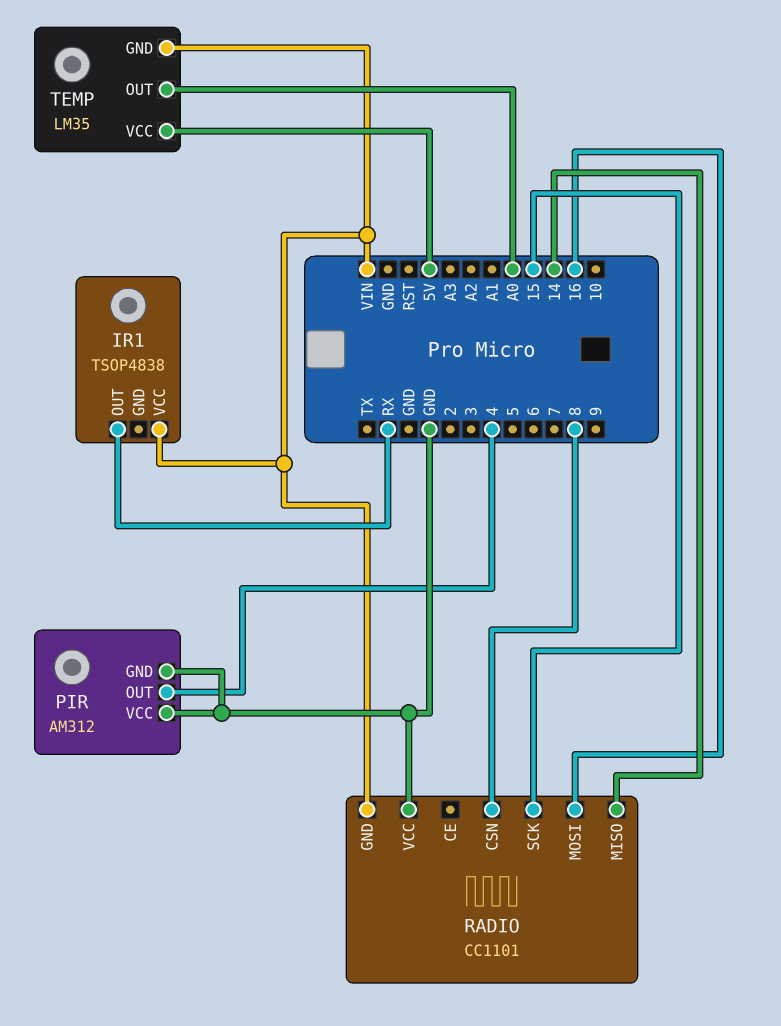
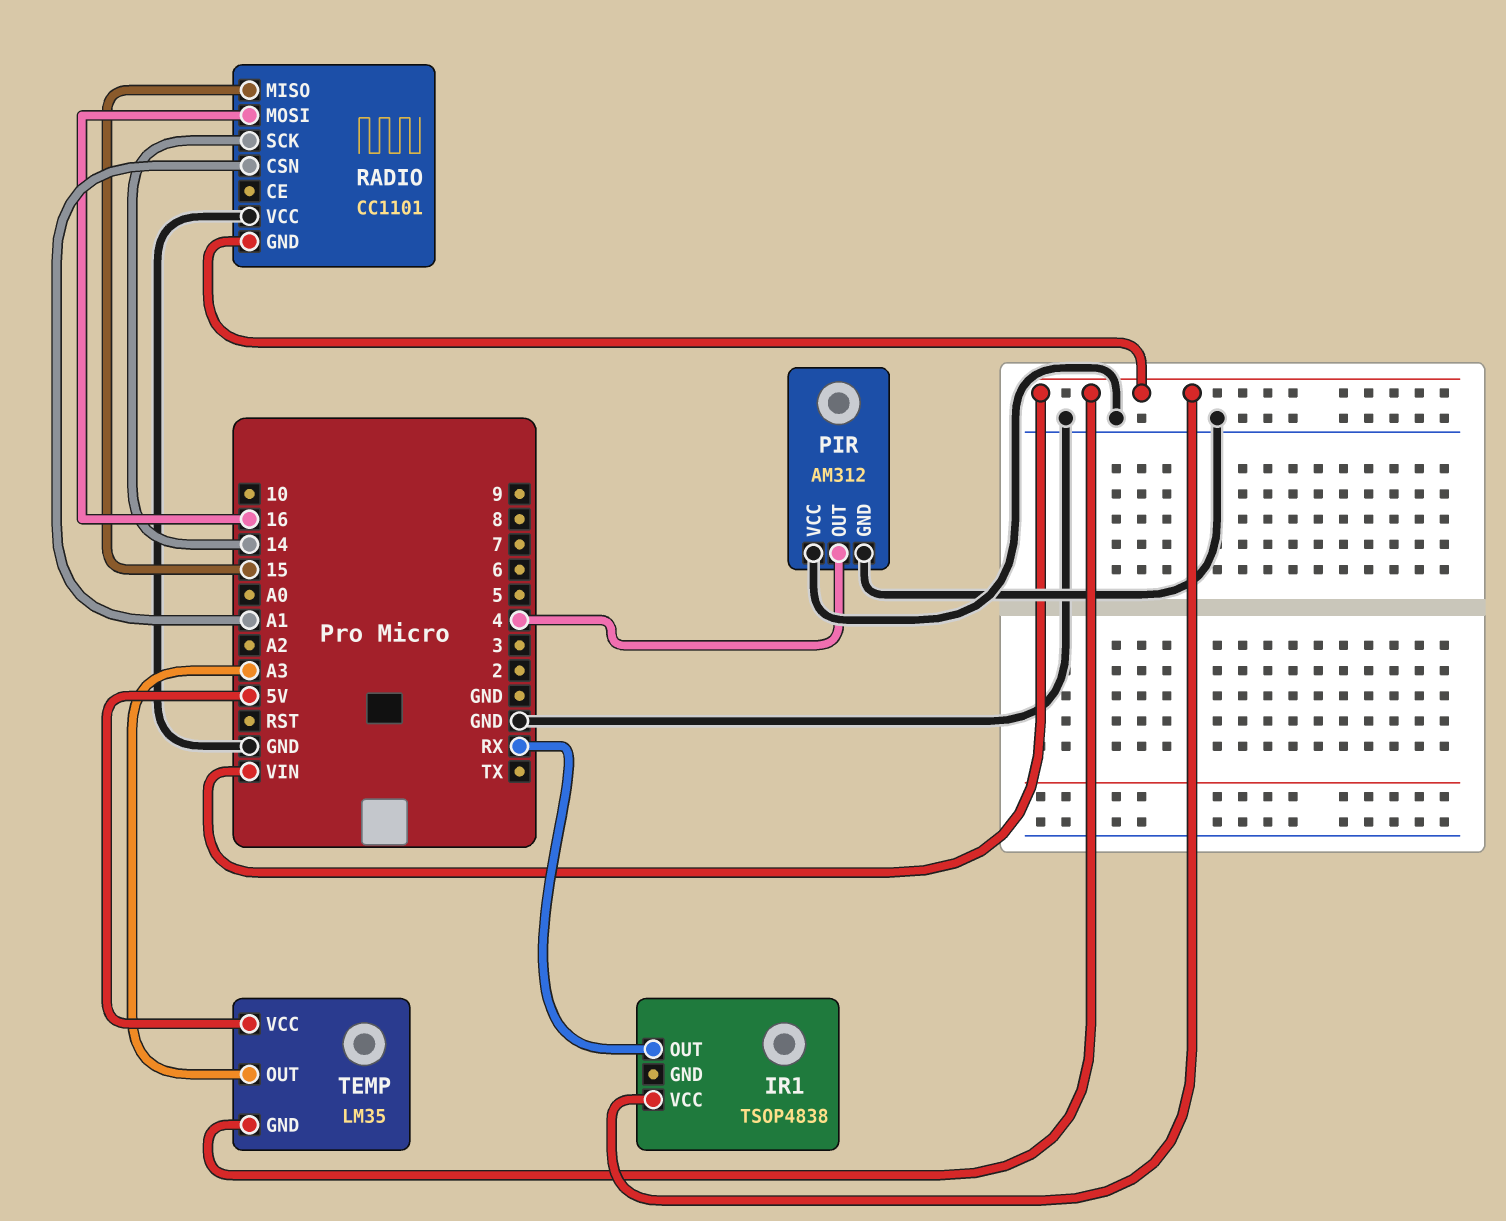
RADIO pin CSN: 8 -> A1
RADIO pin MISO: 14 -> 15
RADIO pin SCK: 15 -> 14
TEMP pin OUT: A0 -> A3

